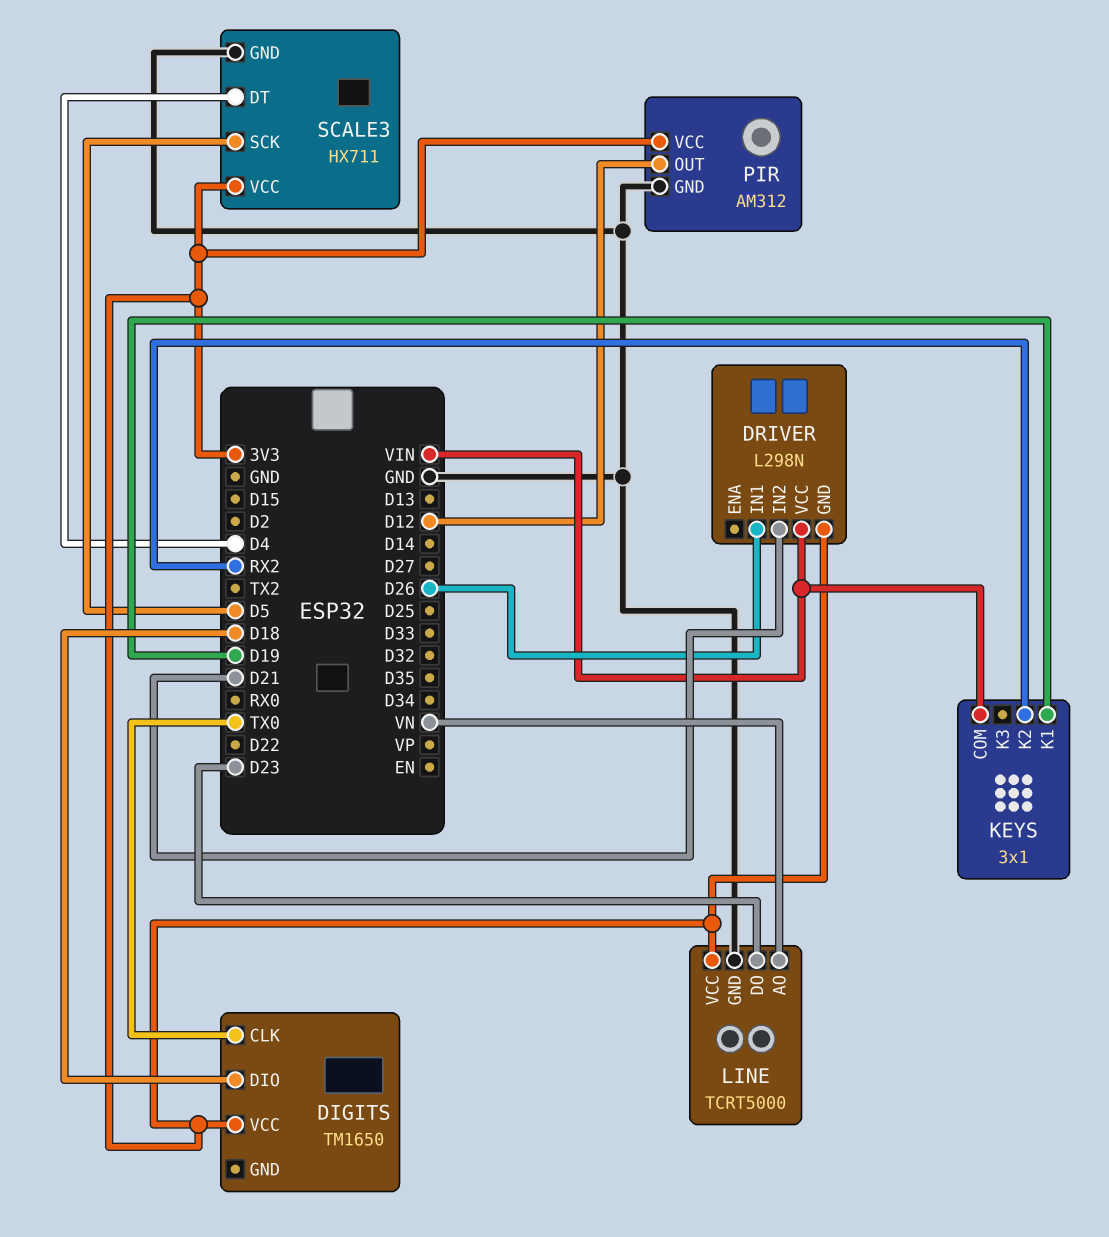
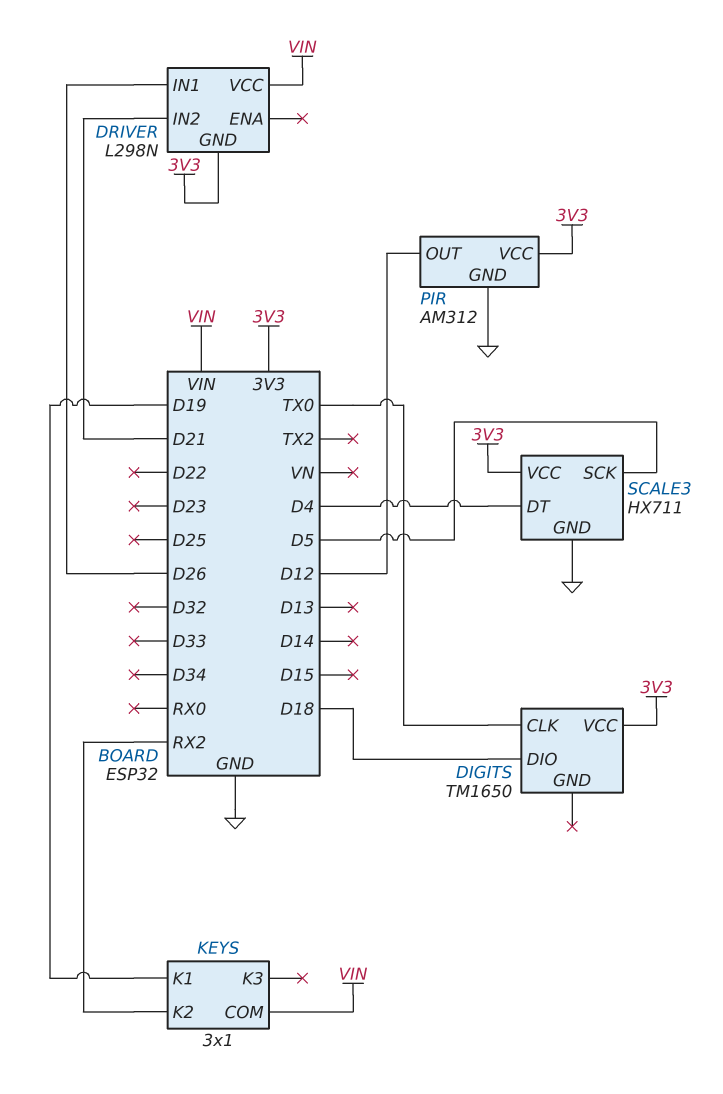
LINE: TCRT5000 -> none
LINE pin AO: VN -> none
LINE pin DO: D23 -> none
LINE pin GND: GND -> none
LINE pin VCC: 3V3 -> none

